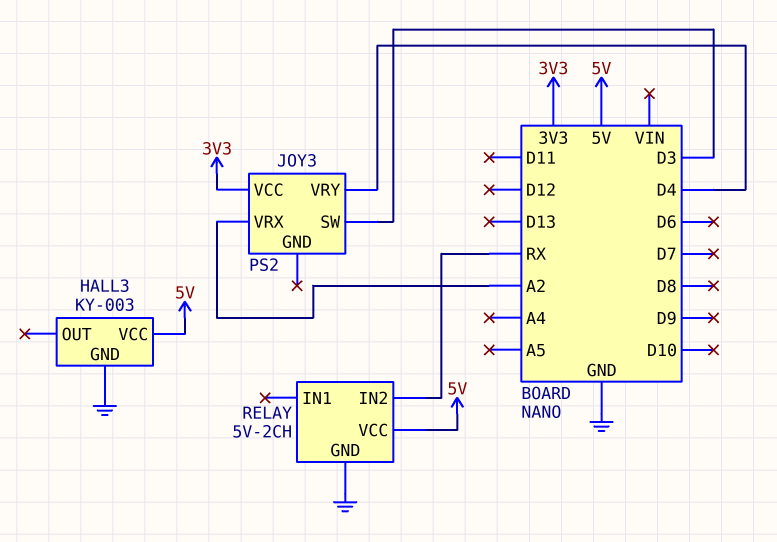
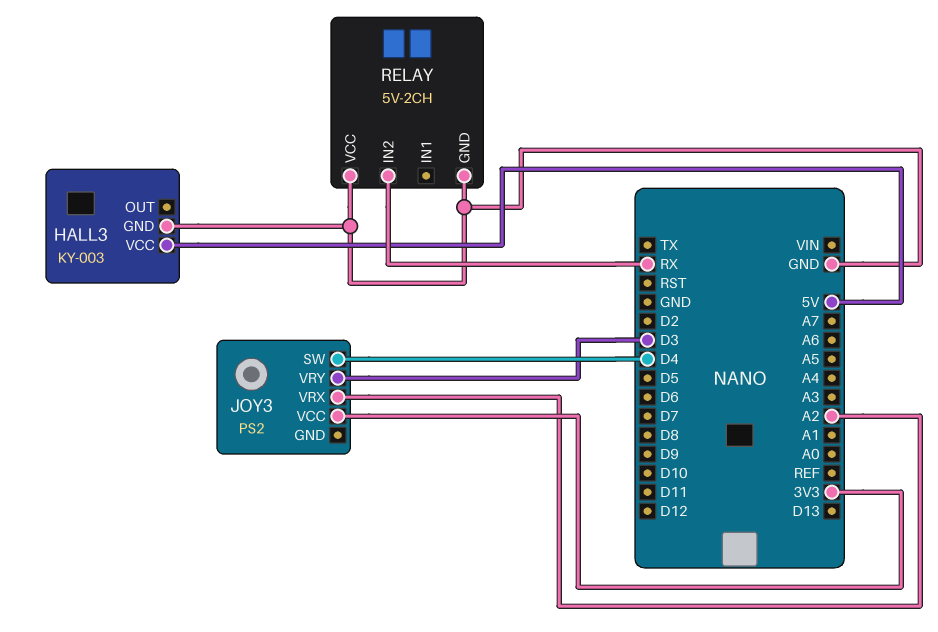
JOY3 pin SW: D3 -> D4
JOY3 pin VRY: D4 -> D3
RELAY pin VCC: 5V -> GND

